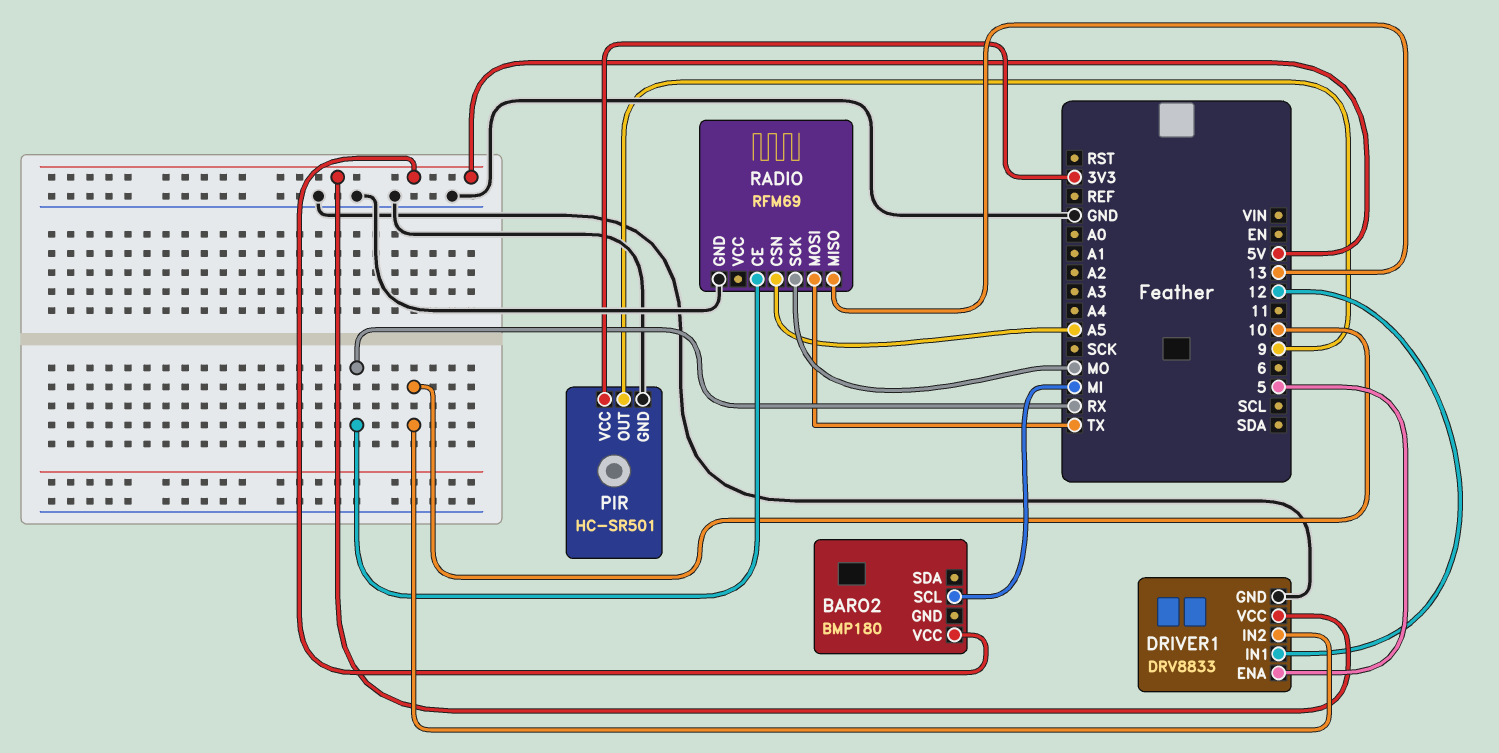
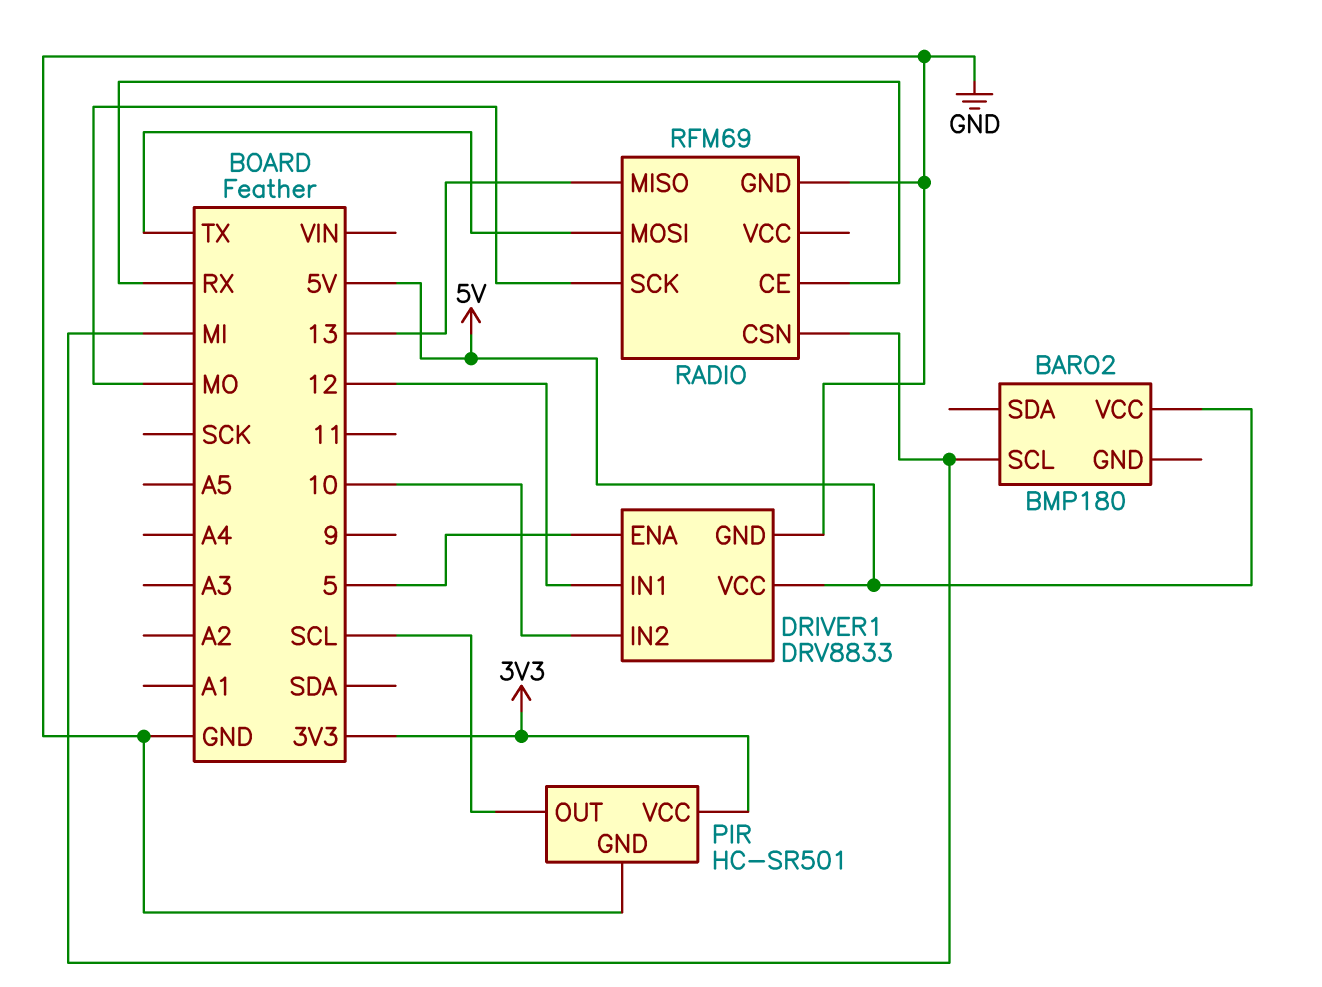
PIR pin OUT: 9 -> SCL
RADIO pin CSN: A5 -> MI

